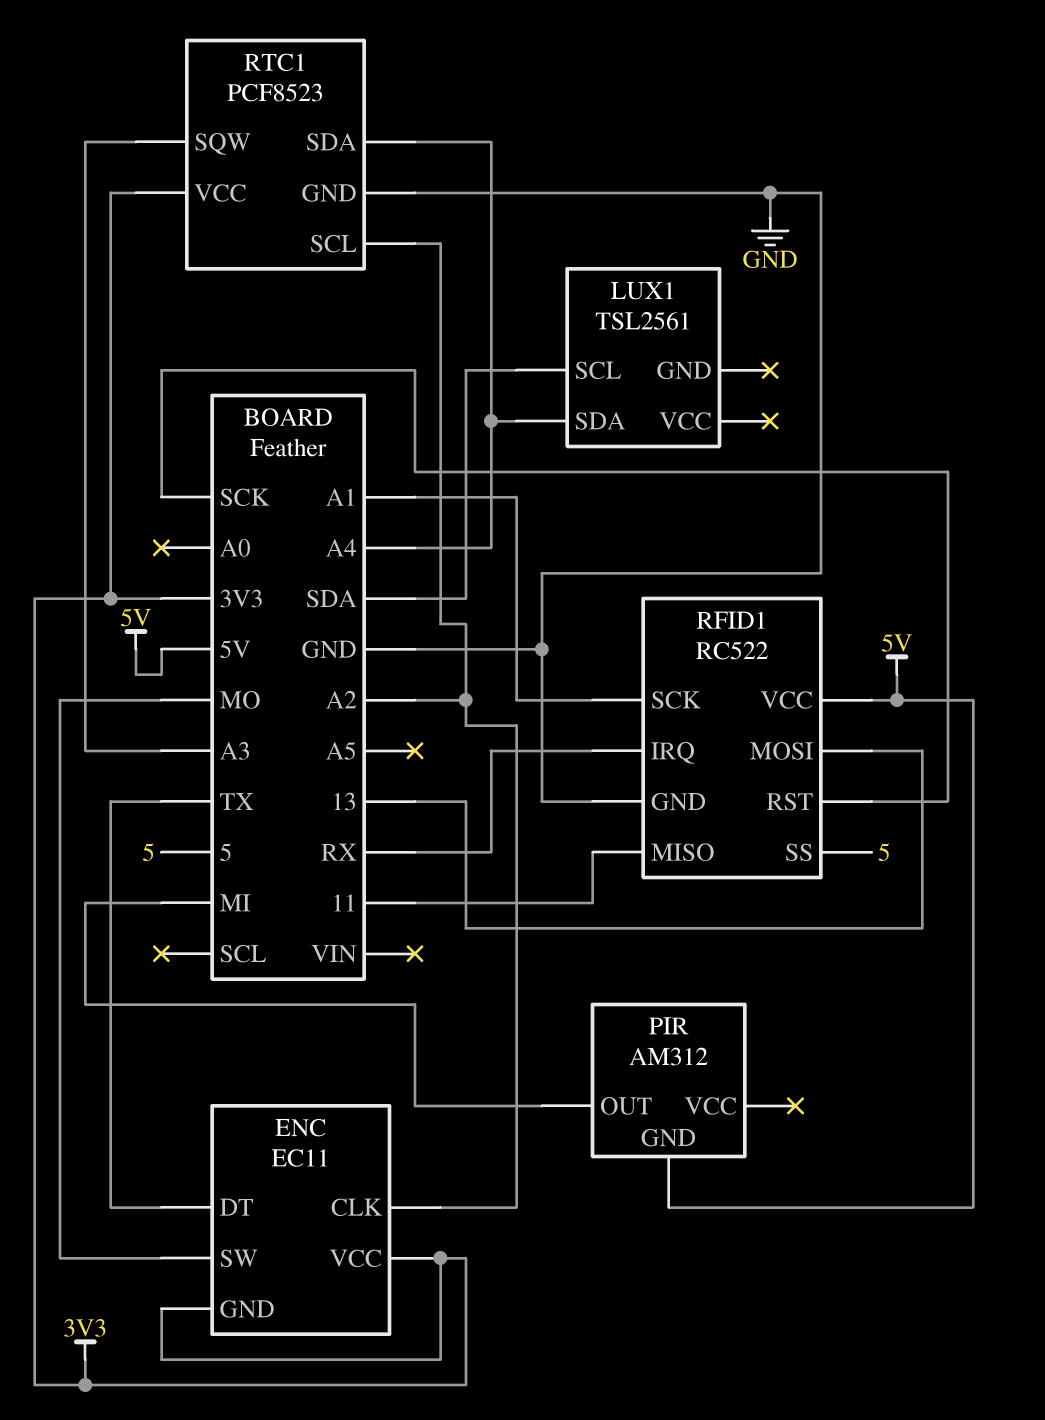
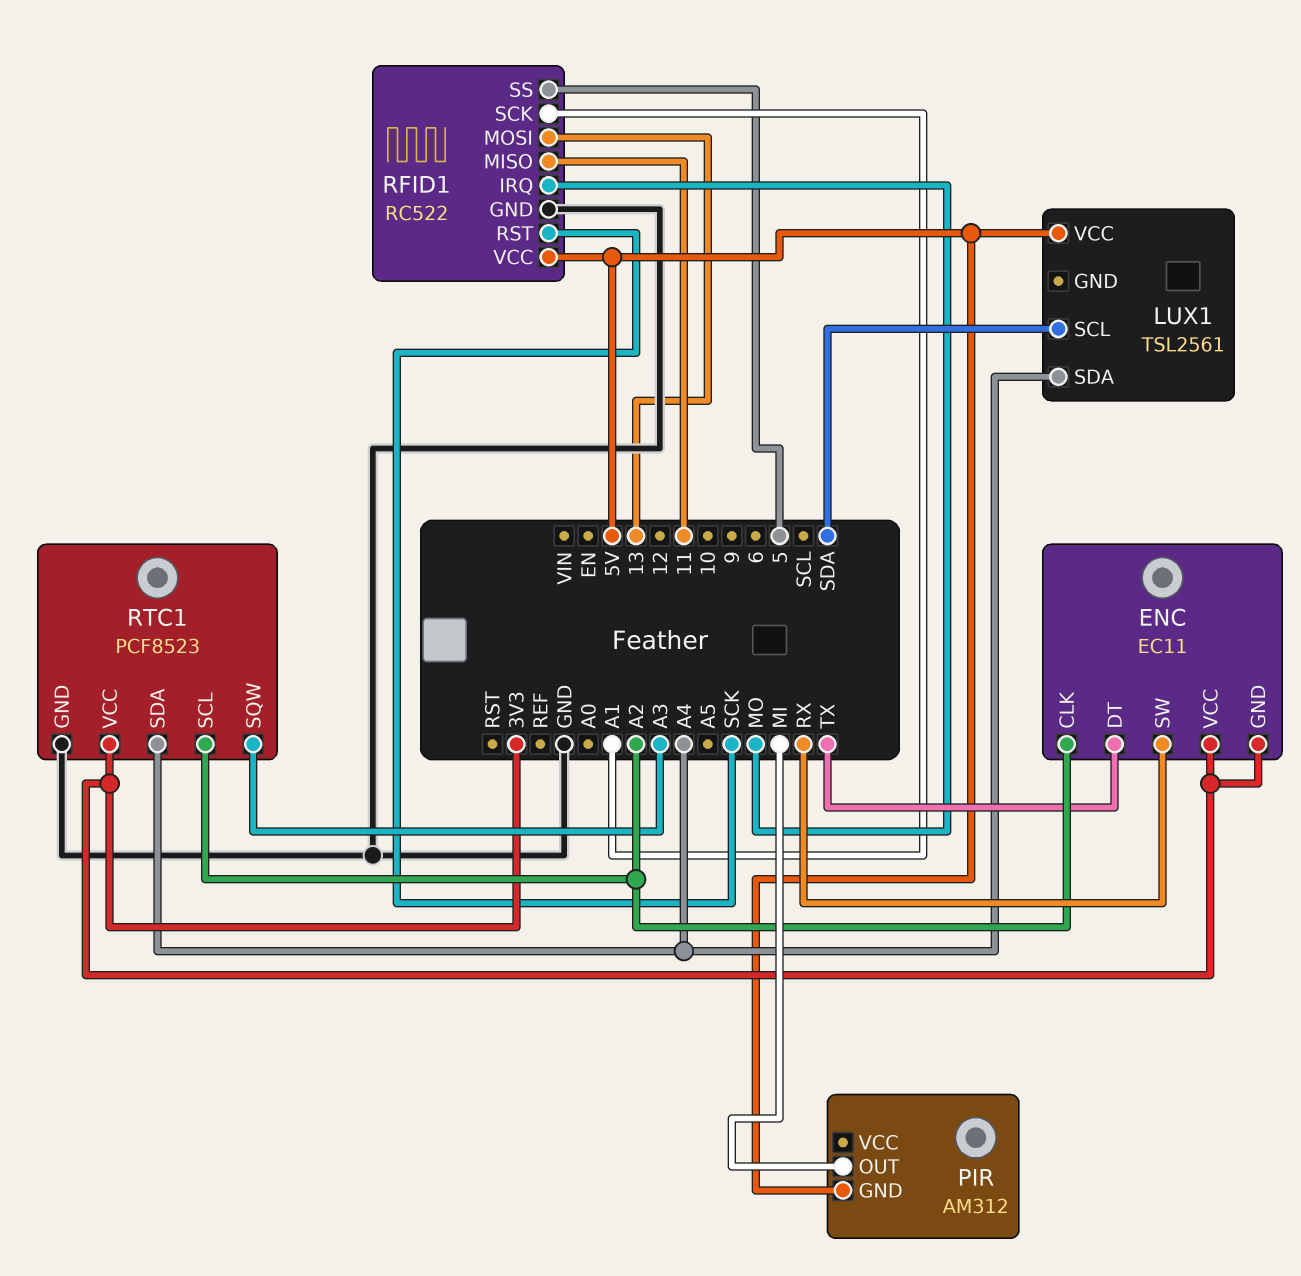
ENC pin SW: MO -> RX
LUX1 pin VCC: none -> 5V
RFID1 pin IRQ: RX -> MO

